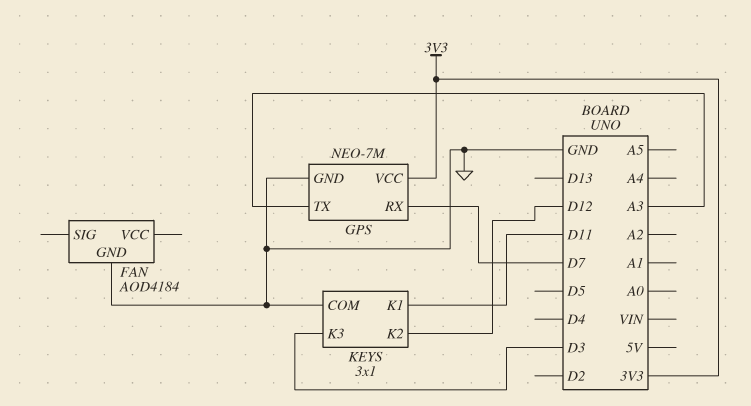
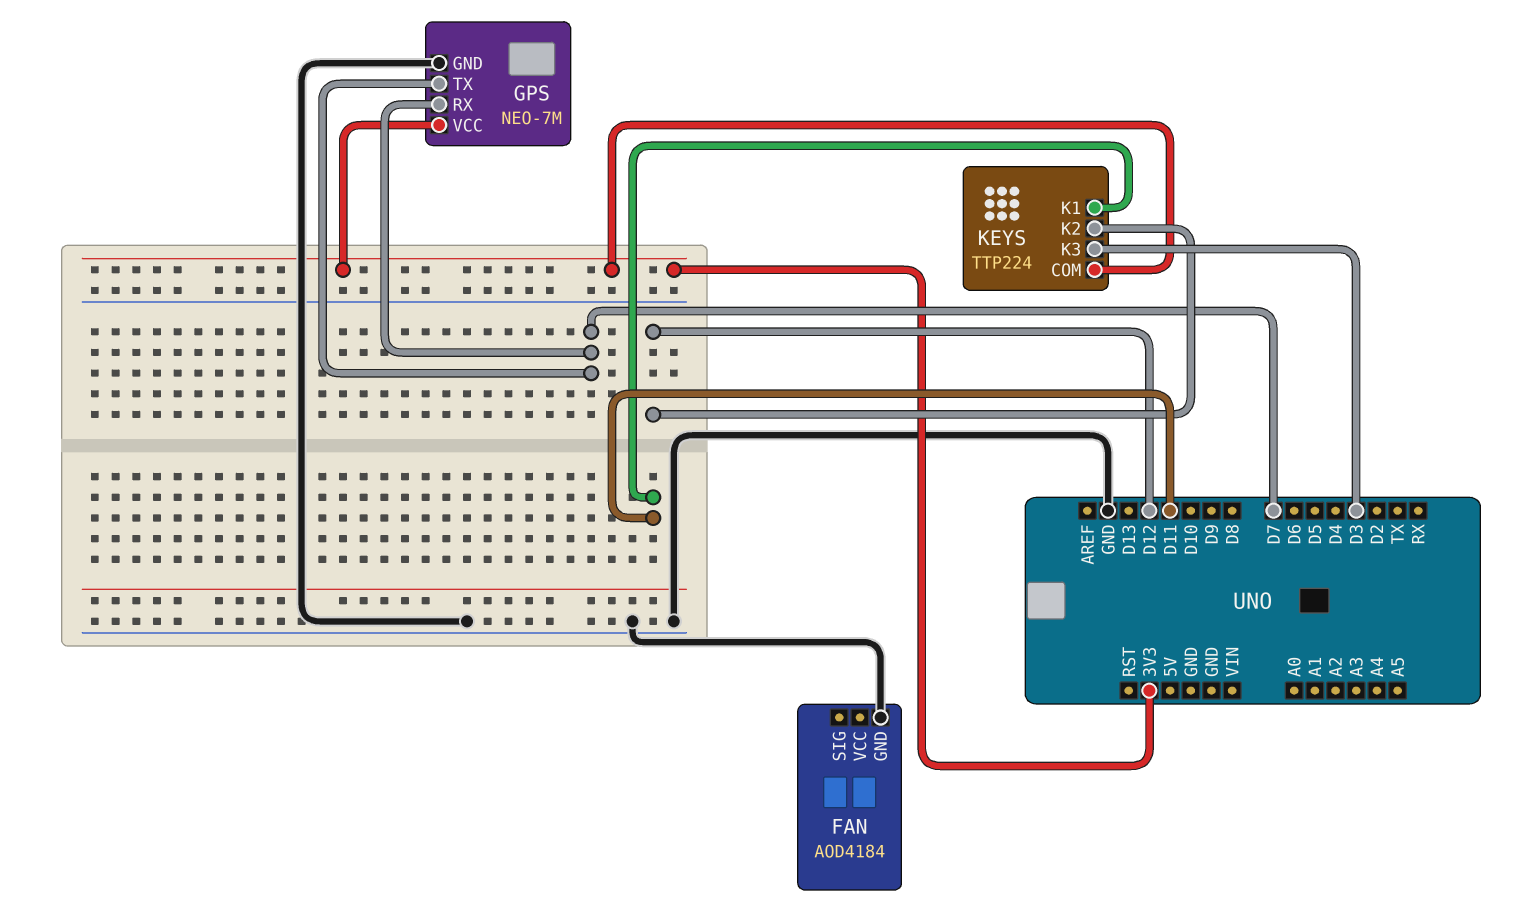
GPS pin TX: A3 -> D7
KEYS: 3x1 -> TTP224
KEYS pin COM: GND -> 3V3

